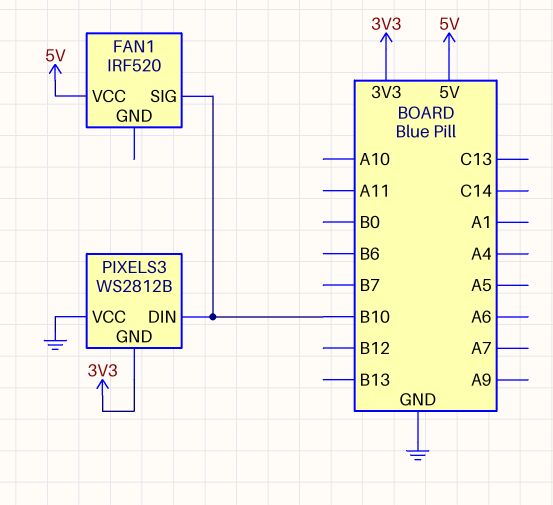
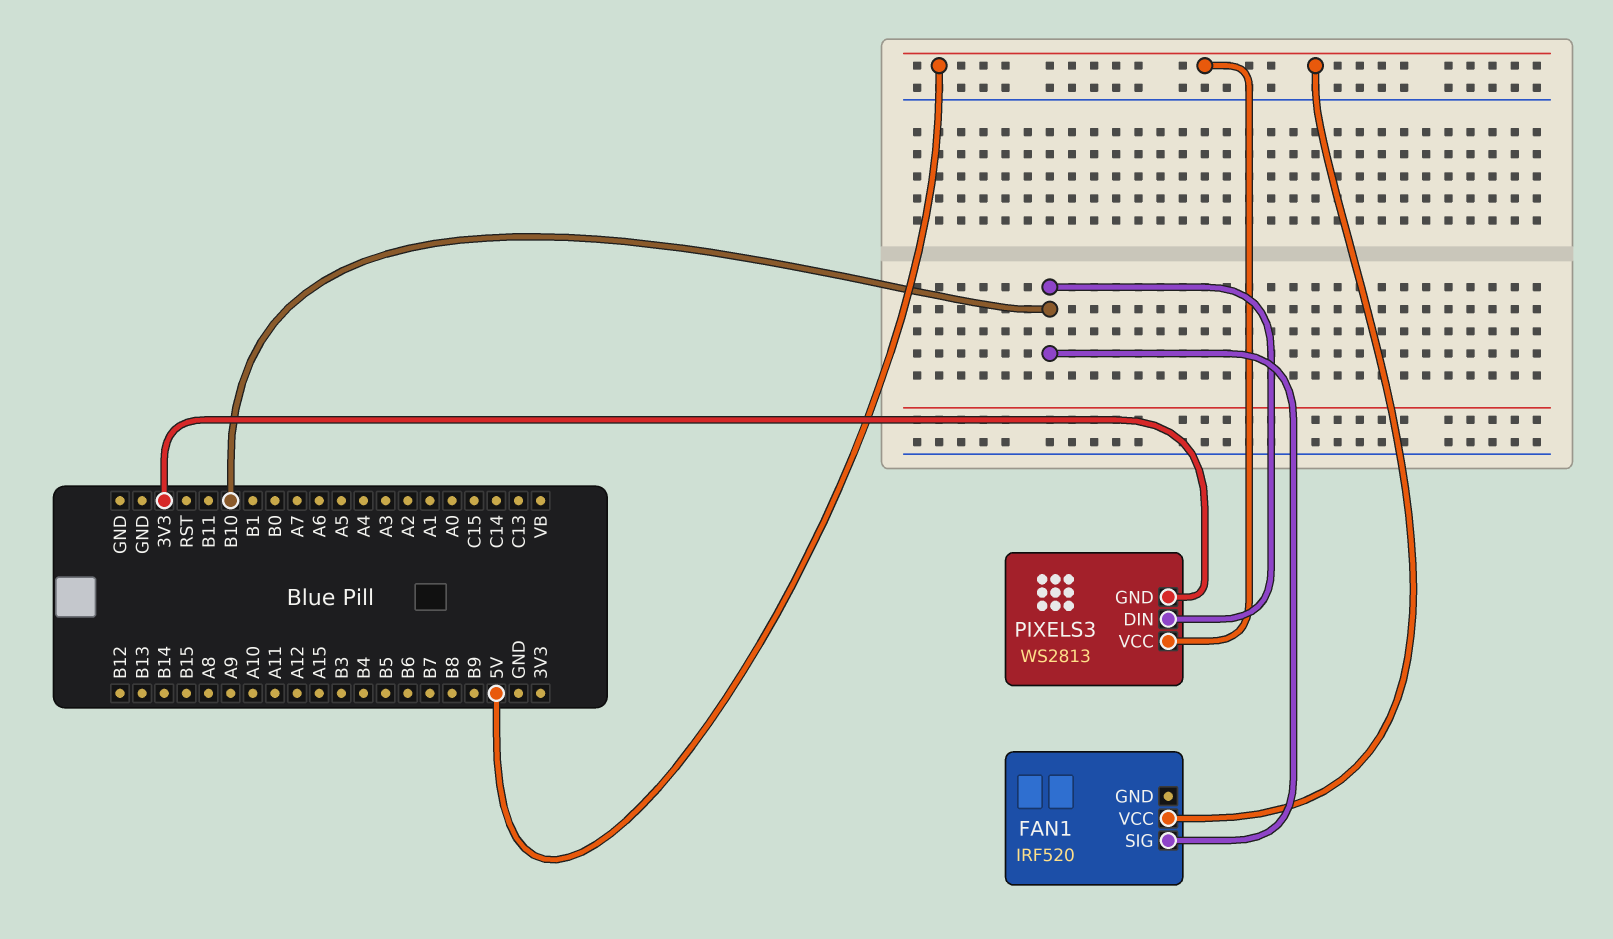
PIXELS3: WS2812B -> WS2813
PIXELS3 pin VCC: GND -> 5V

